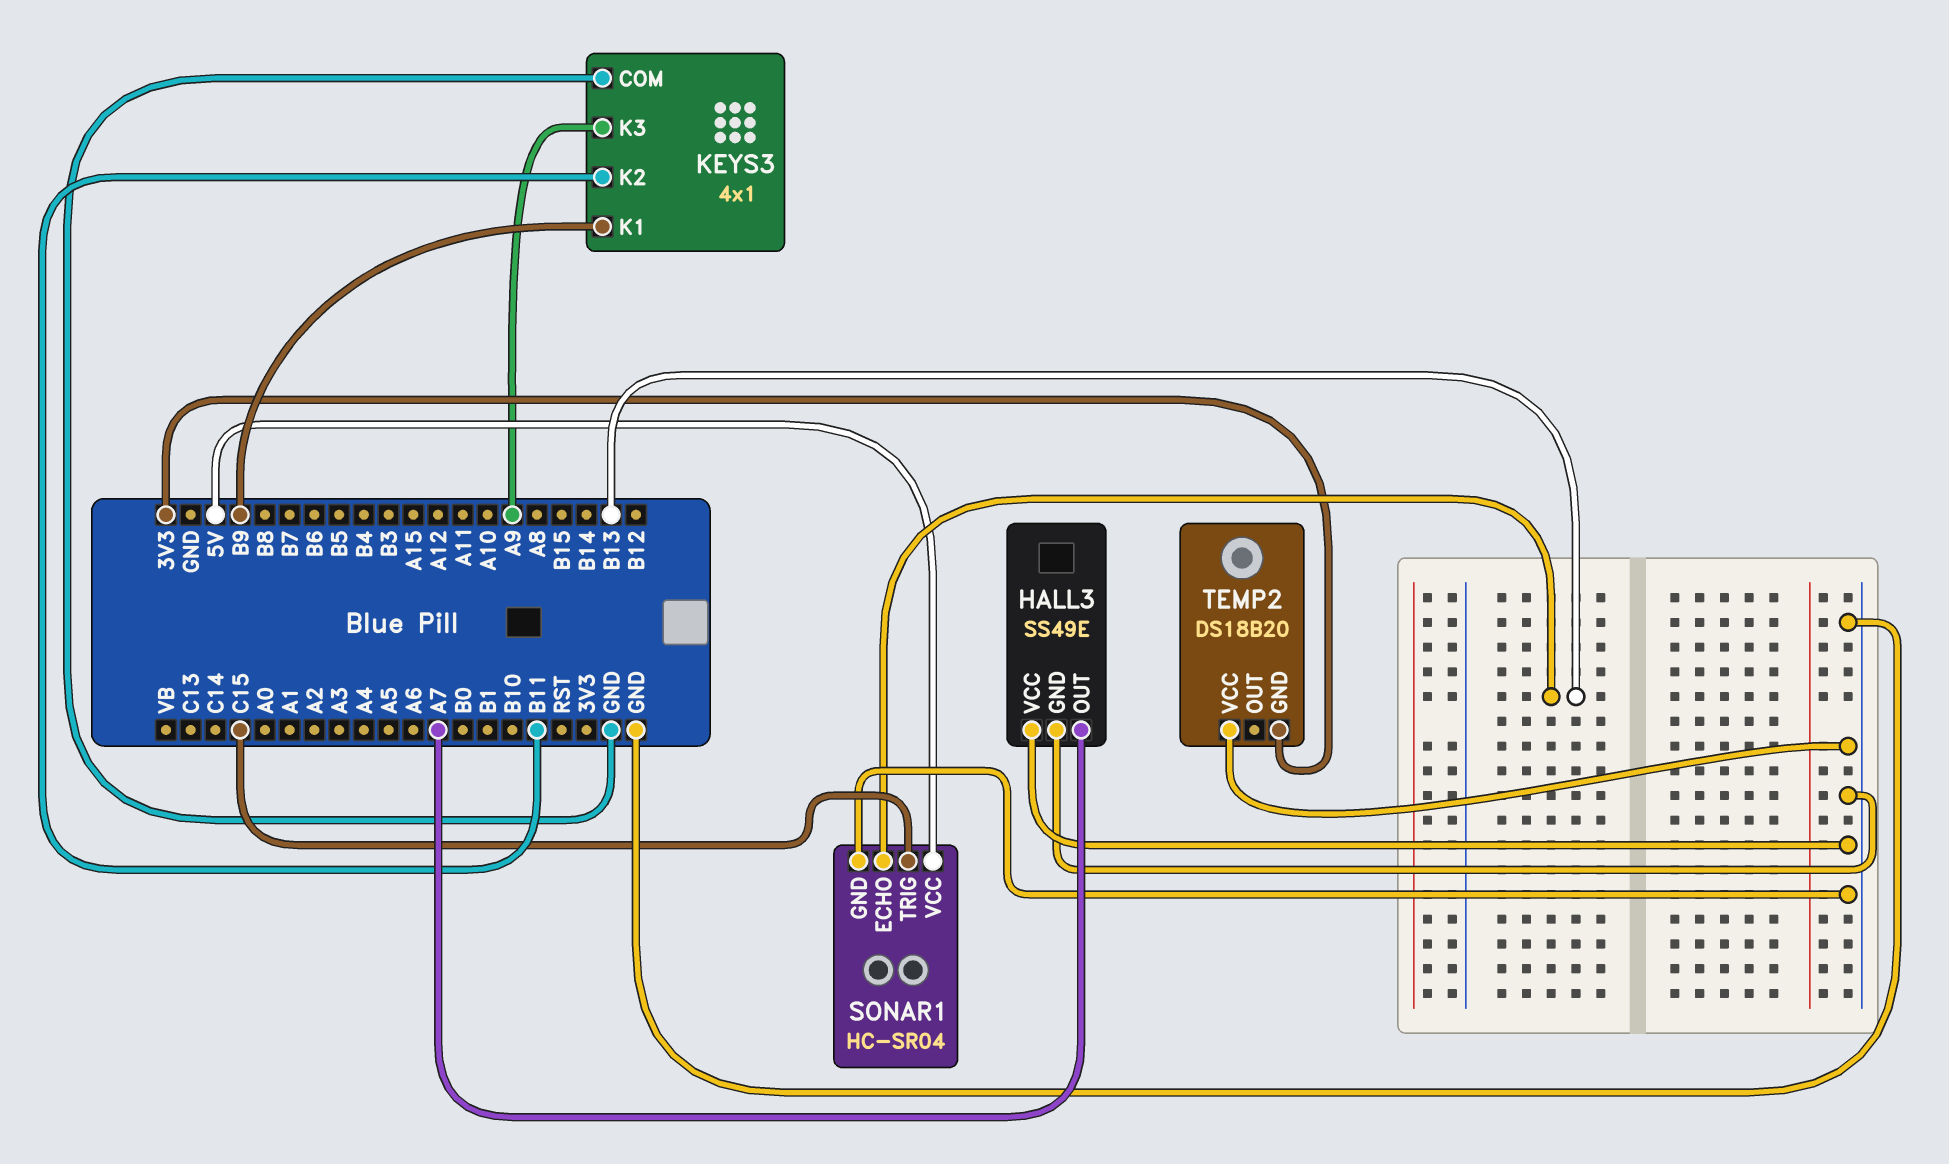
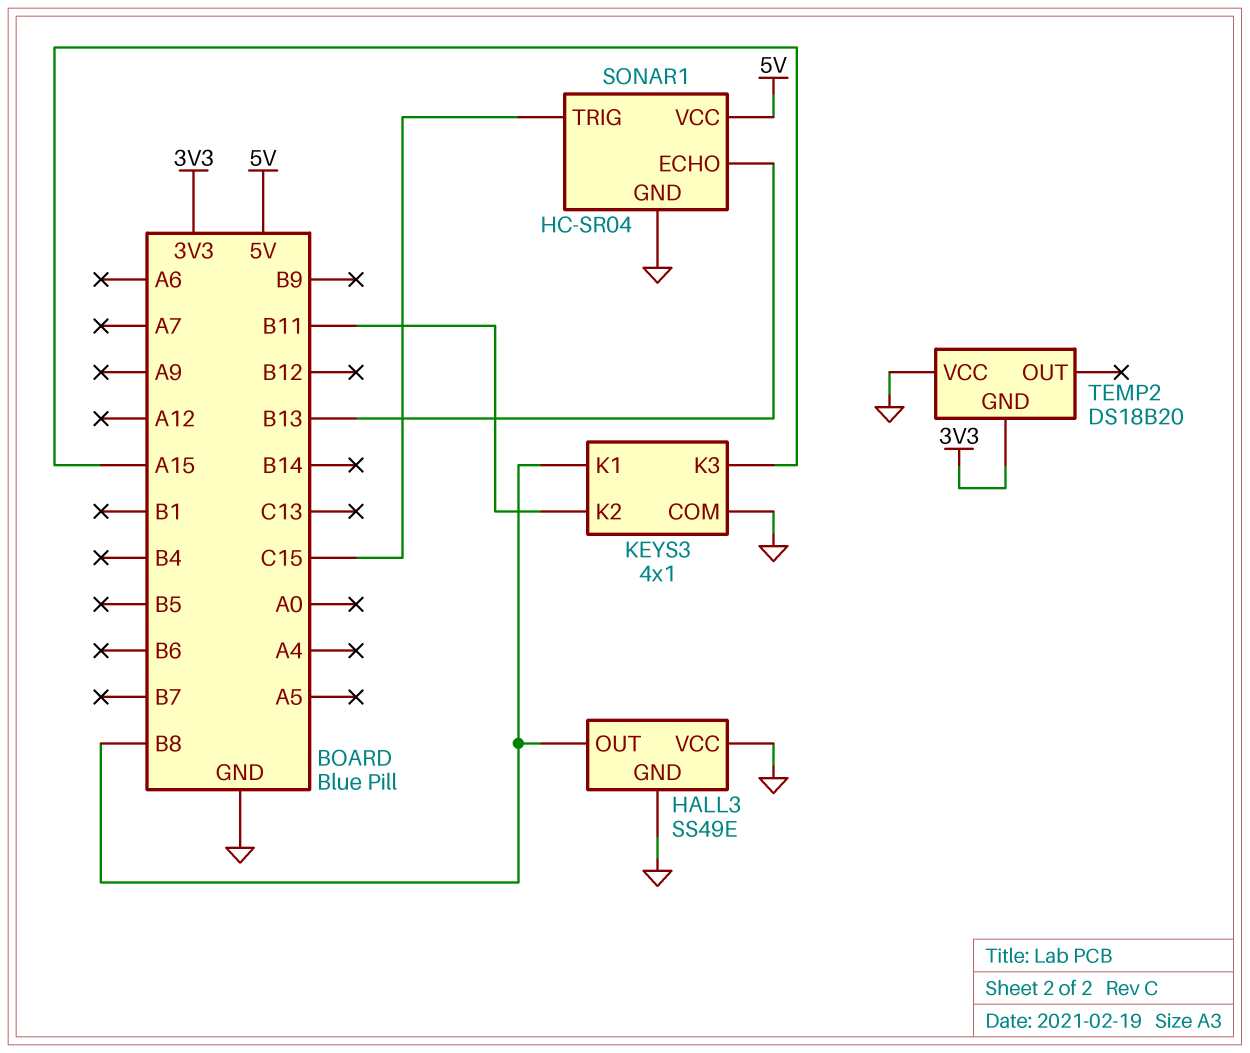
HALL3 pin OUT: A7 -> B8
KEYS3 pin K1: B9 -> B8
KEYS3 pin K3: A9 -> A15

